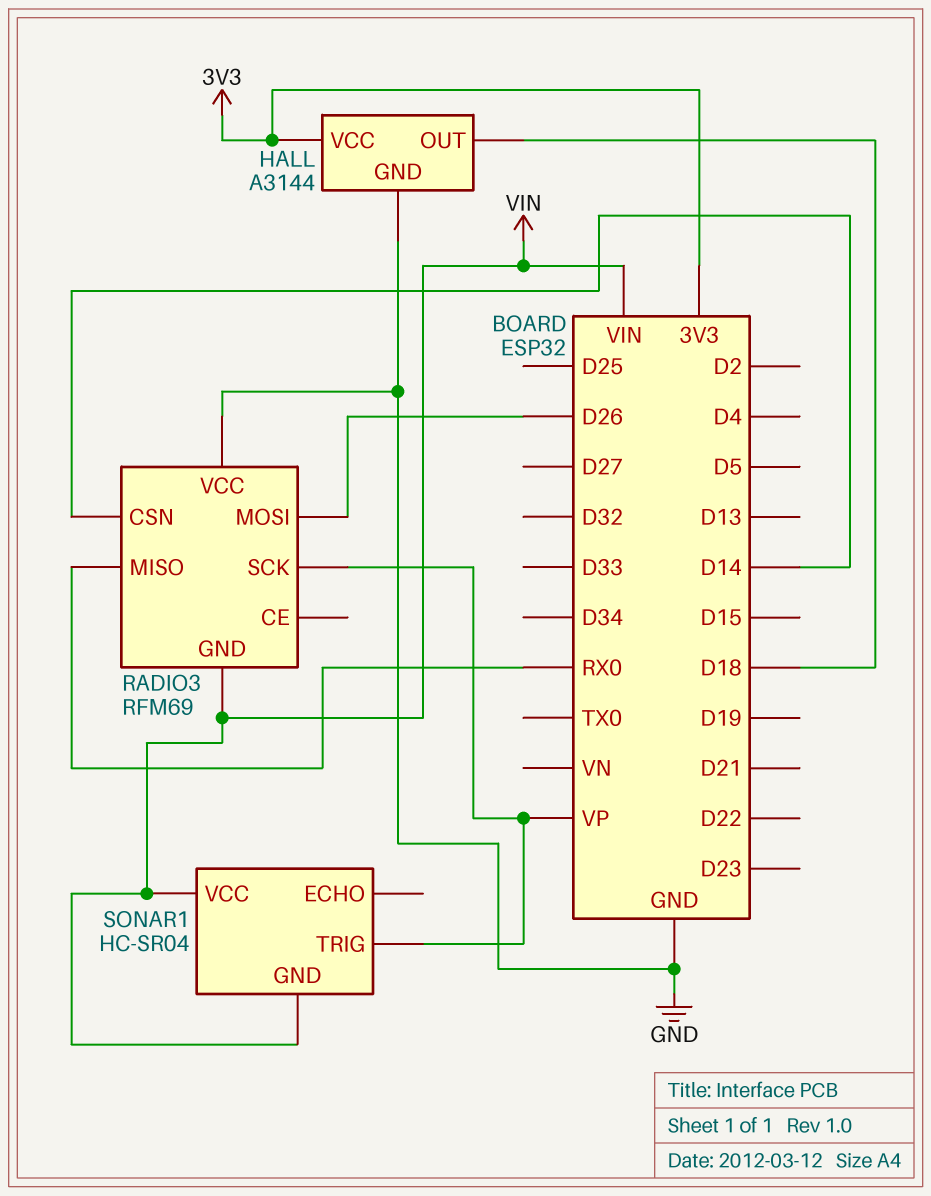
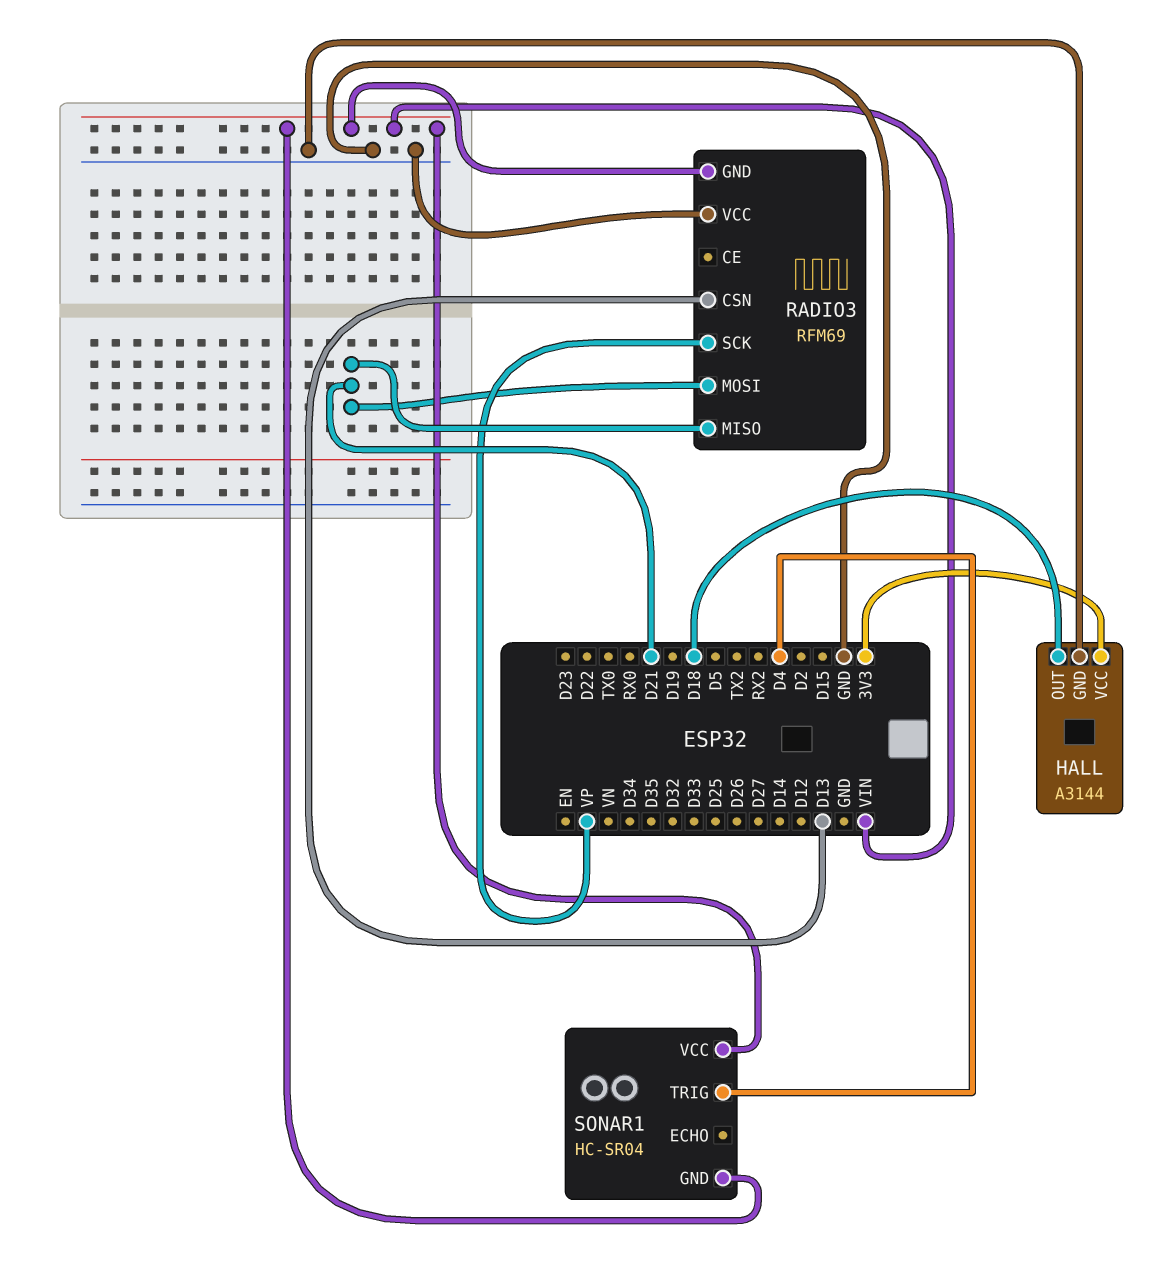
RADIO3 pin CSN: D14 -> D13
RADIO3 pin MISO: RX0 -> D21
RADIO3 pin MOSI: D26 -> D21
SONAR1 pin TRIG: VP -> D4

